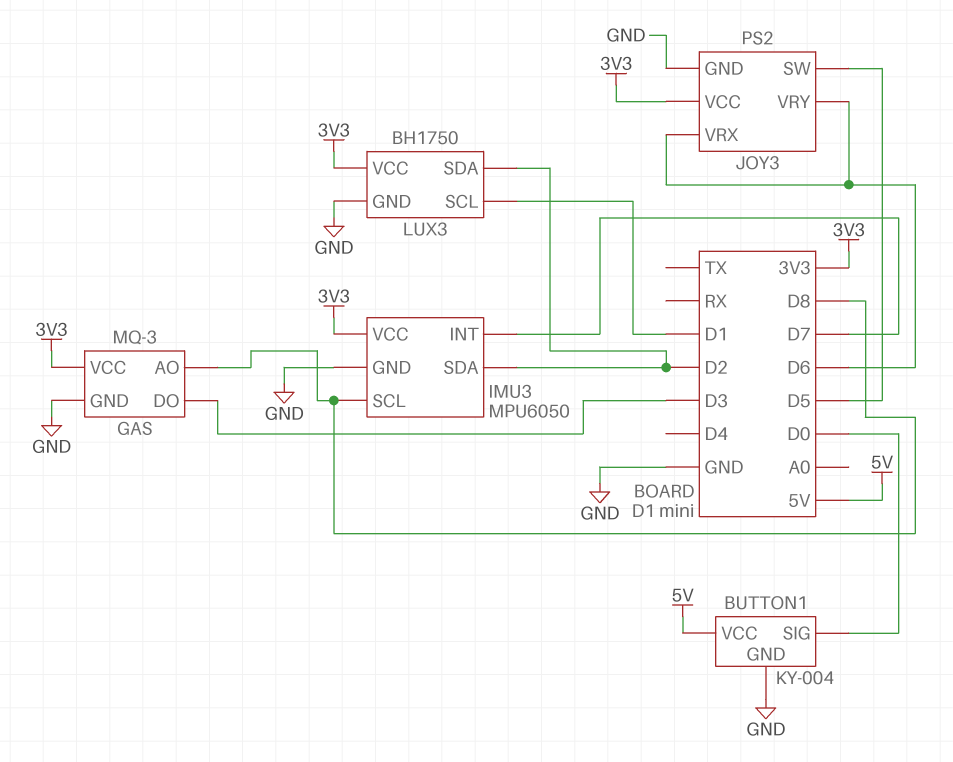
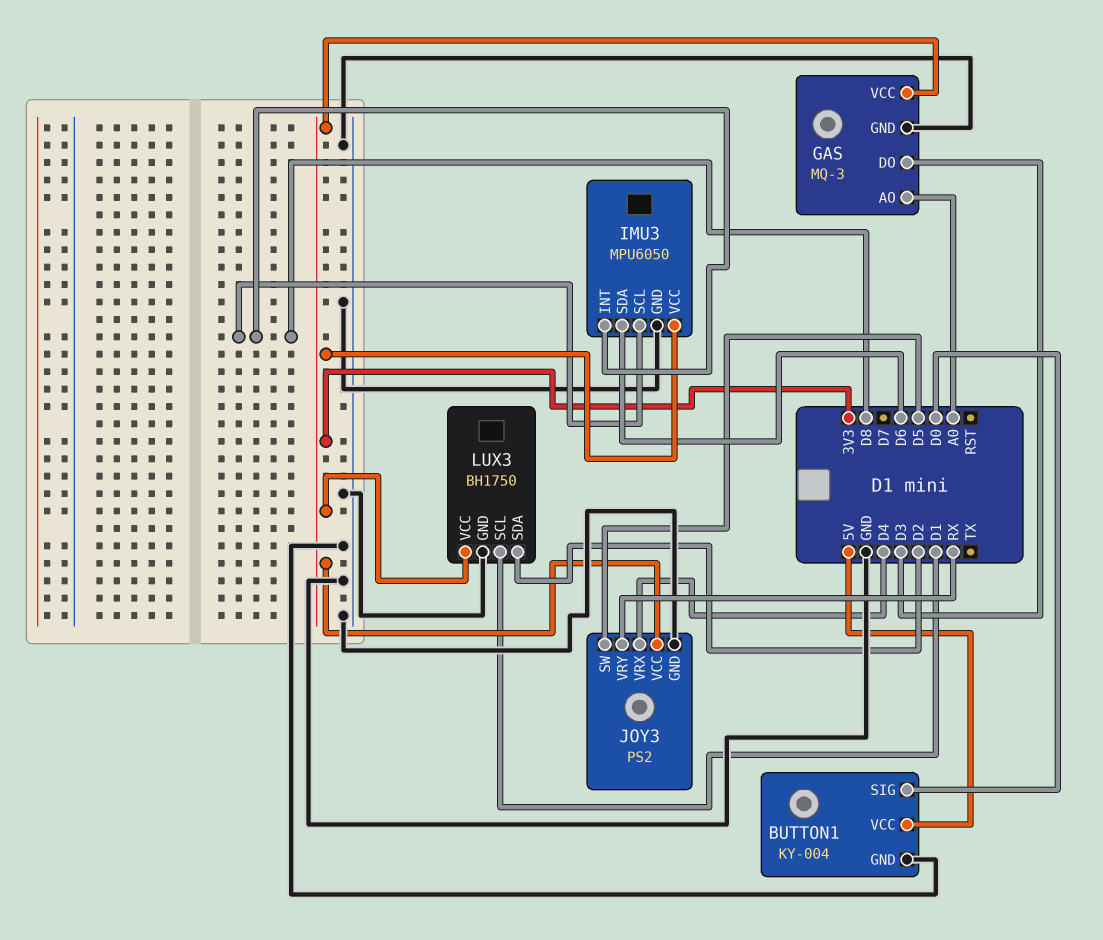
GAS pin AO: D8 -> A0
IMU3 pin INT: D7 -> D8
IMU3 pin SDA: D2 -> D6
JOY3 pin VRX: D6 -> D4
JOY3 pin VRY: D6 -> RX

